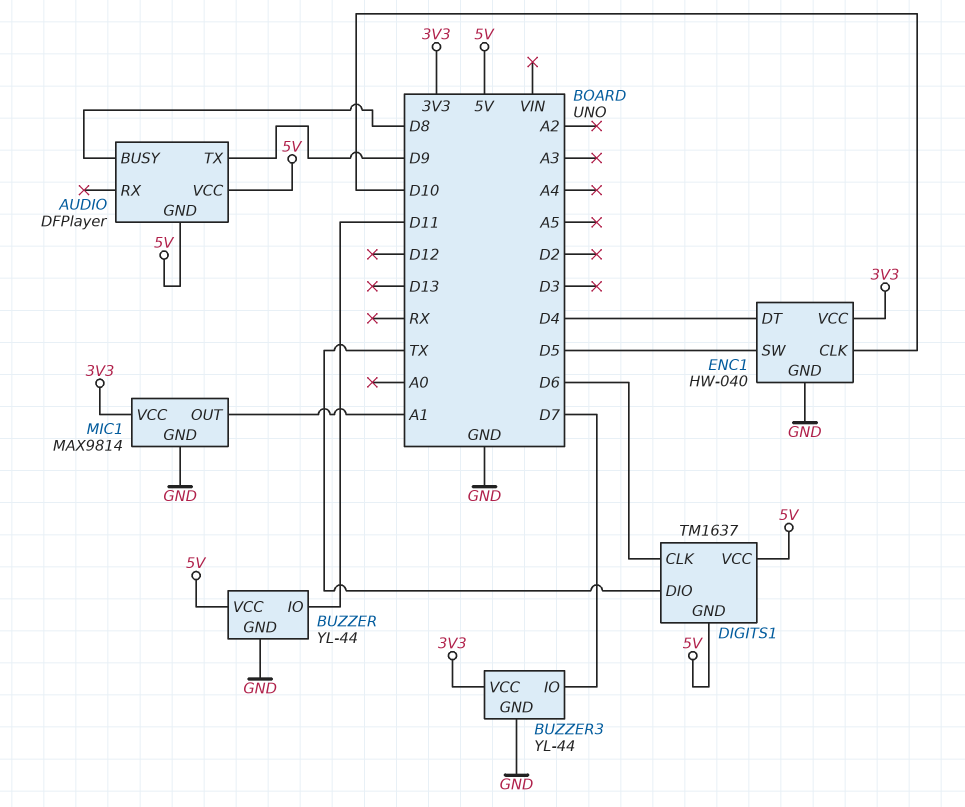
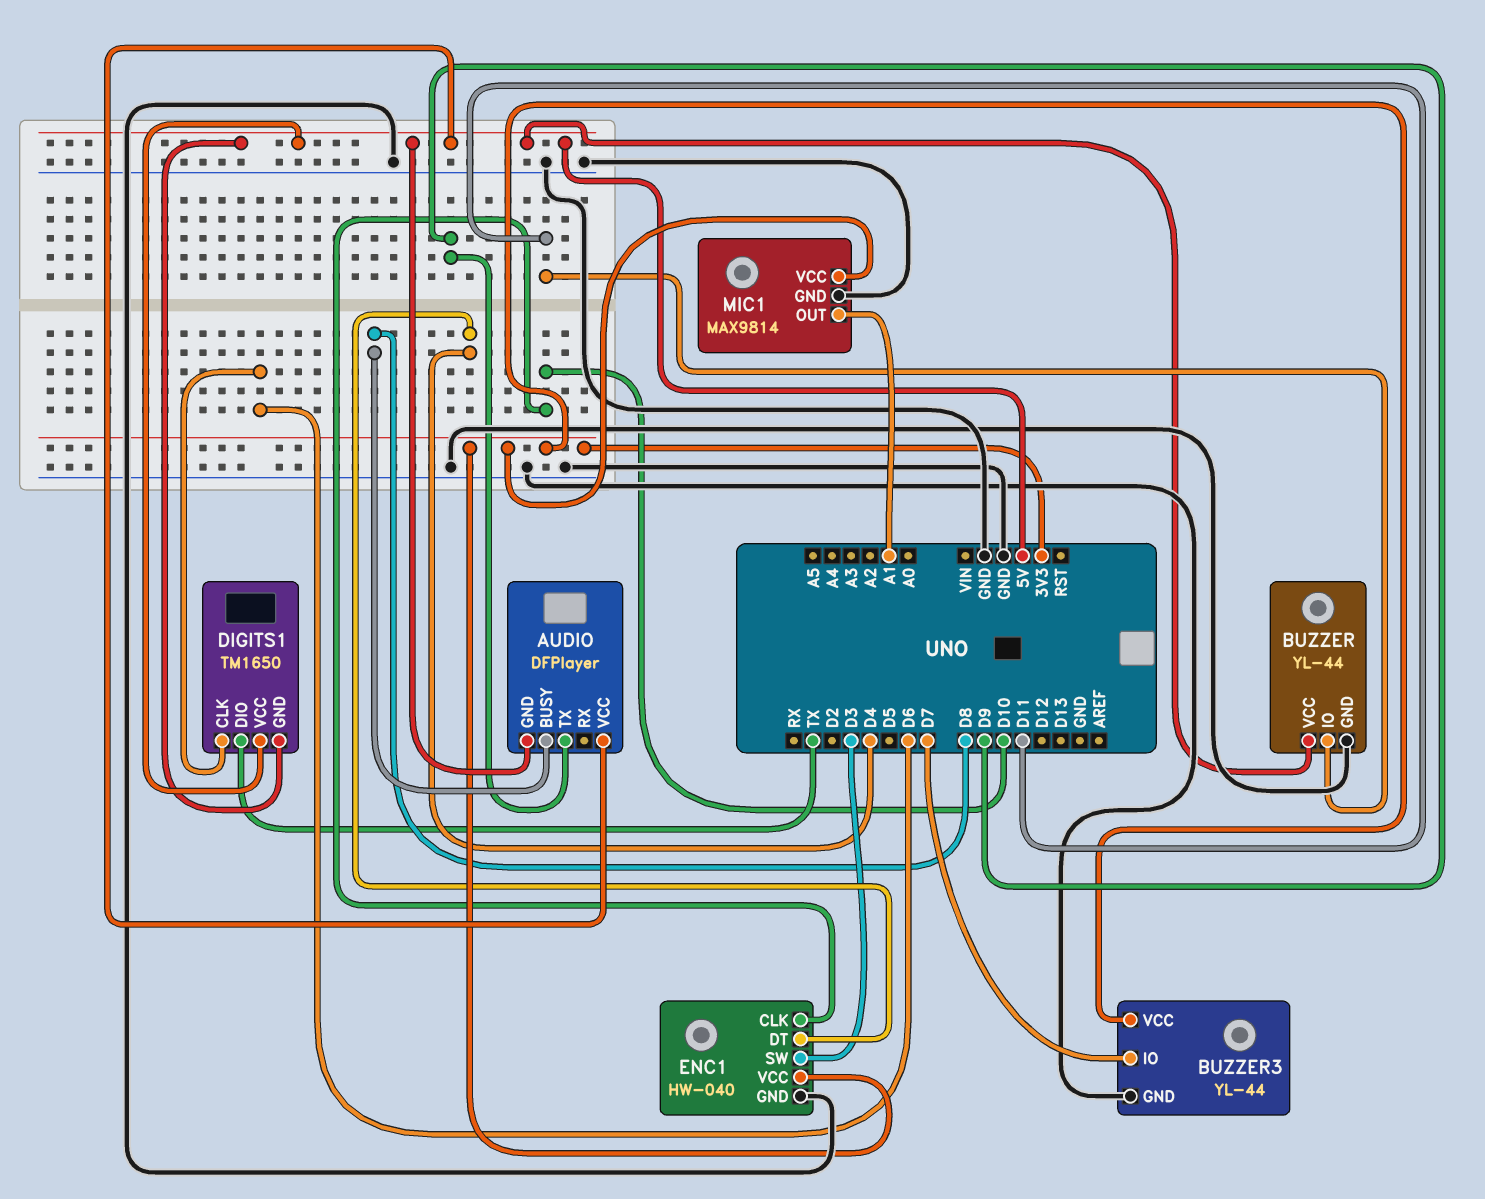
DIGITS1: TM1637 -> TM1650
ENC1 pin SW: D5 -> D3

